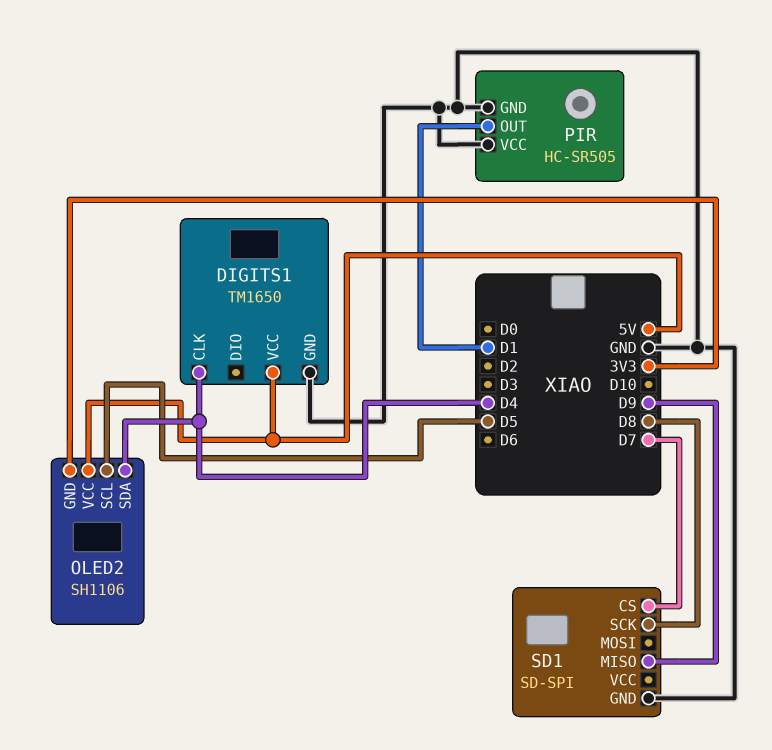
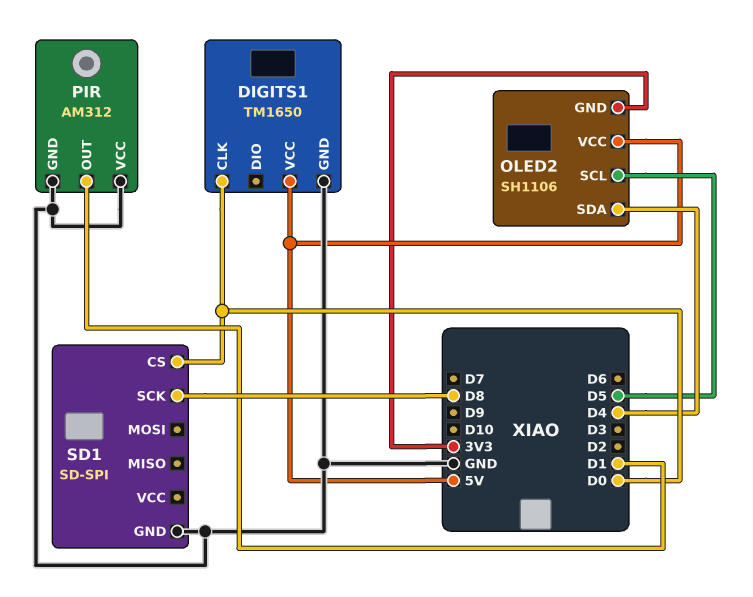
DIGITS1 pin CLK: D4 -> D0
PIR: HC-SR505 -> AM312
SD1 pin CS: D7 -> D0
SD1 pin MISO: D9 -> none

